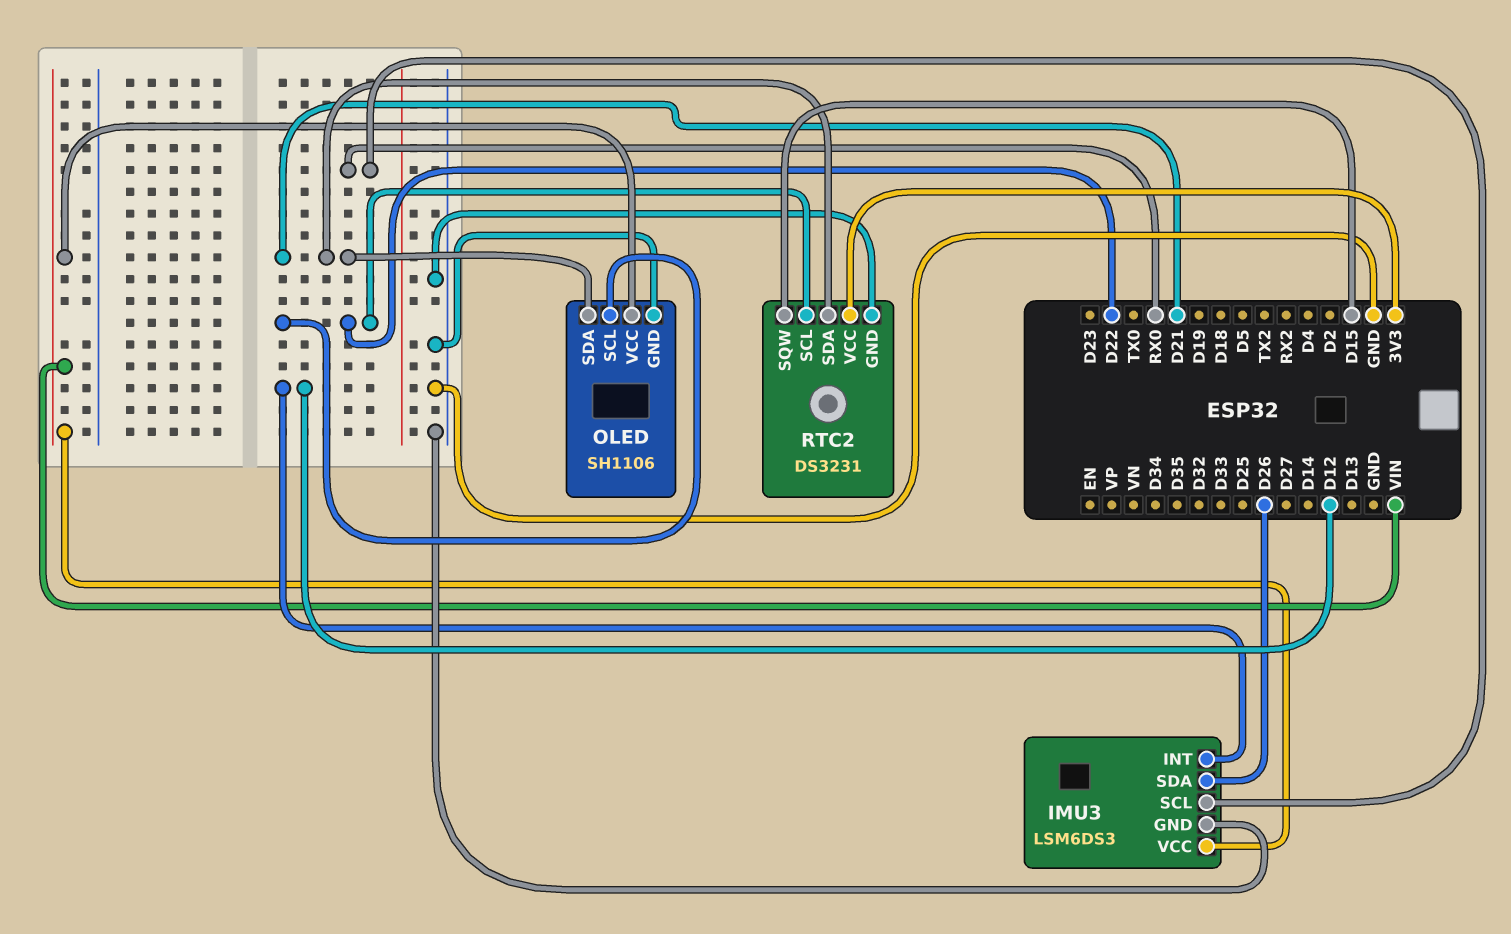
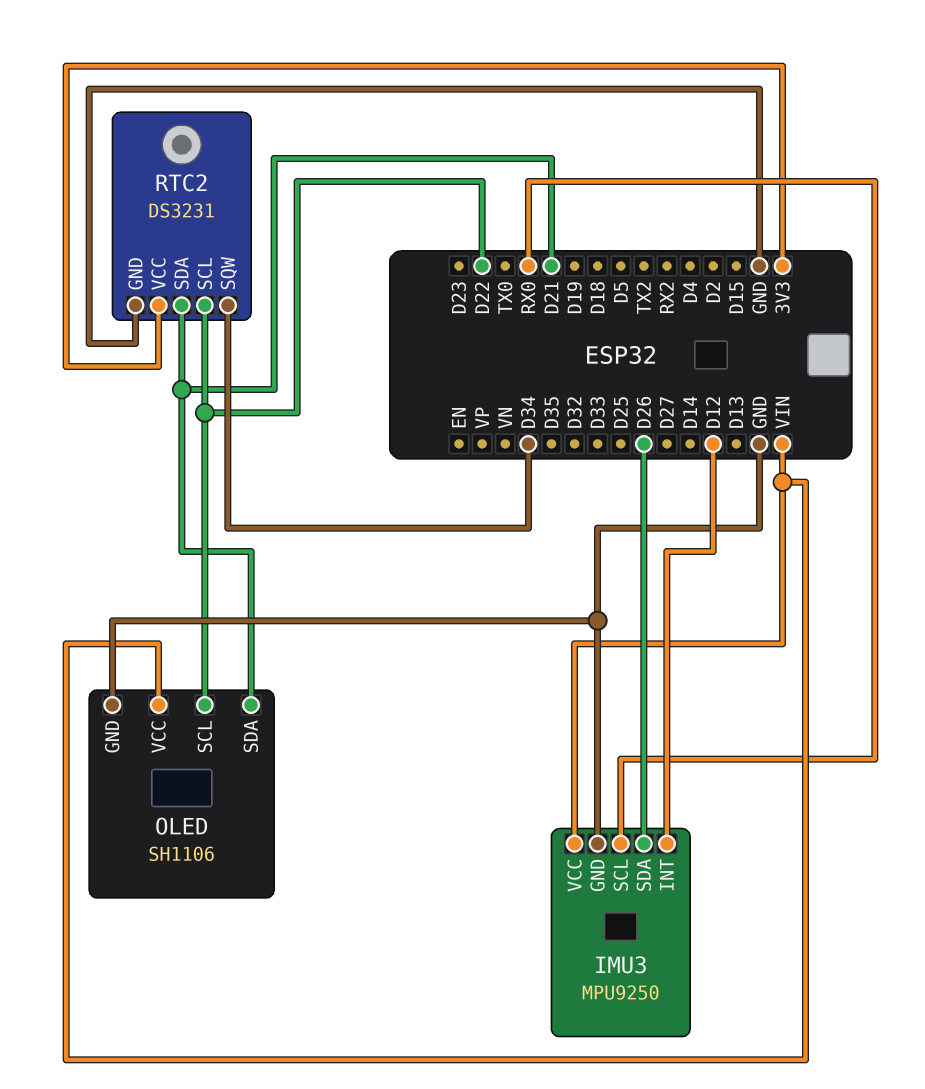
IMU3: LSM6DS3 -> MPU9250
RTC2 pin SQW: D15 -> D34

